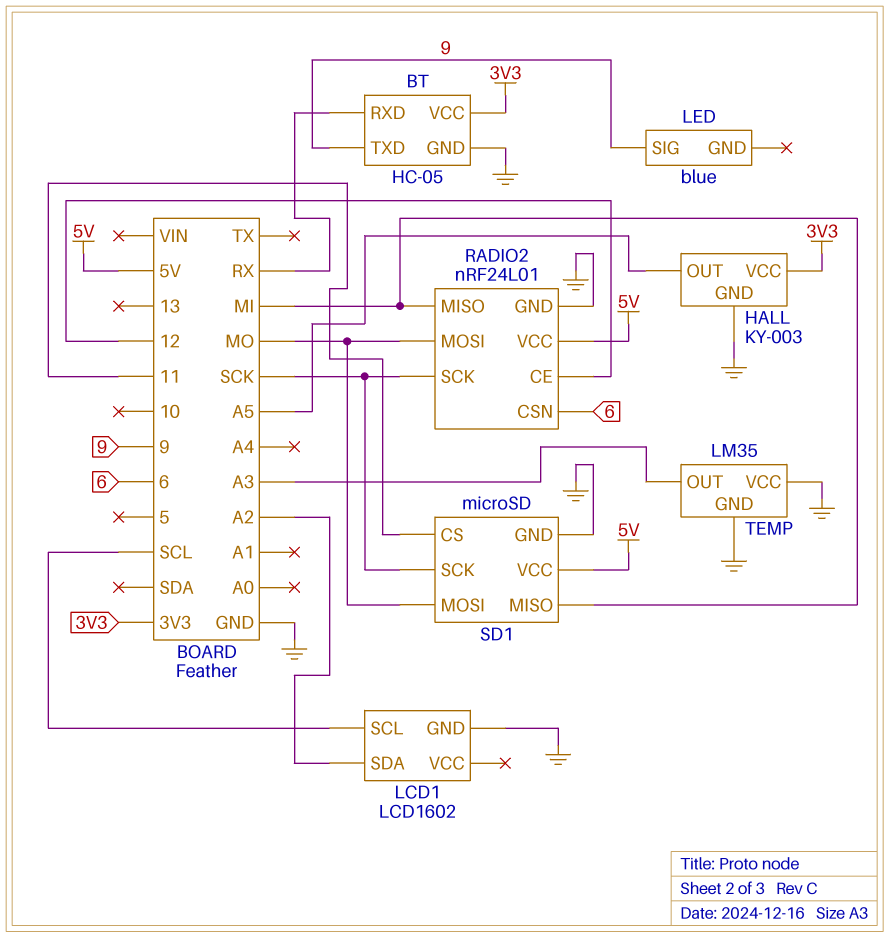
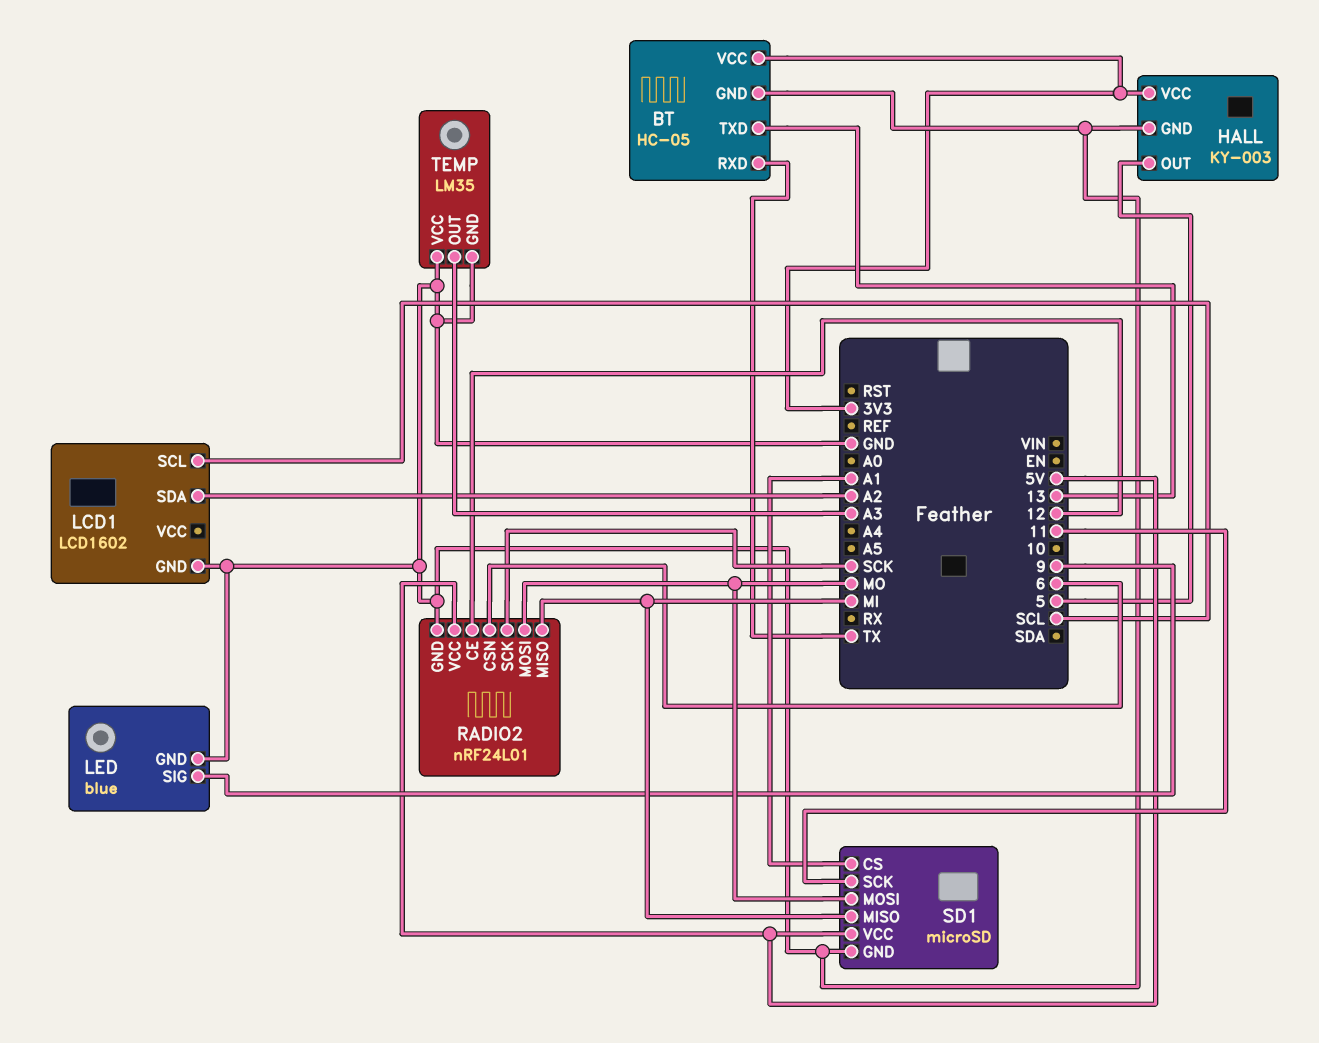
BT pin RXD: RX -> TX
BT pin TXD: 9 -> 13
HALL pin OUT: A5 -> 5
LED pin GND: none -> GND
SD1 pin CS: 11 -> A1
SD1 pin SCK: SCK -> 11

